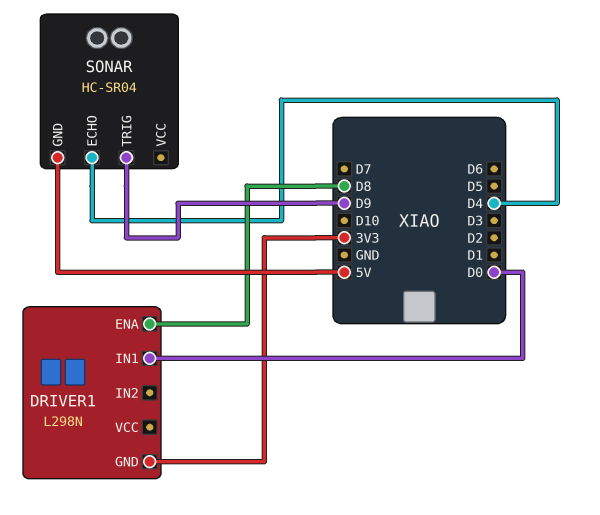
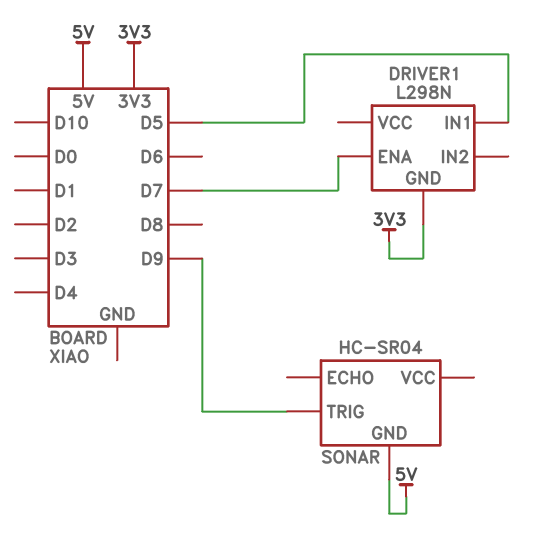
DRIVER1 pin ENA: D8 -> D7
DRIVER1 pin IN1: D0 -> D5
SONAR pin ECHO: D4 -> none

